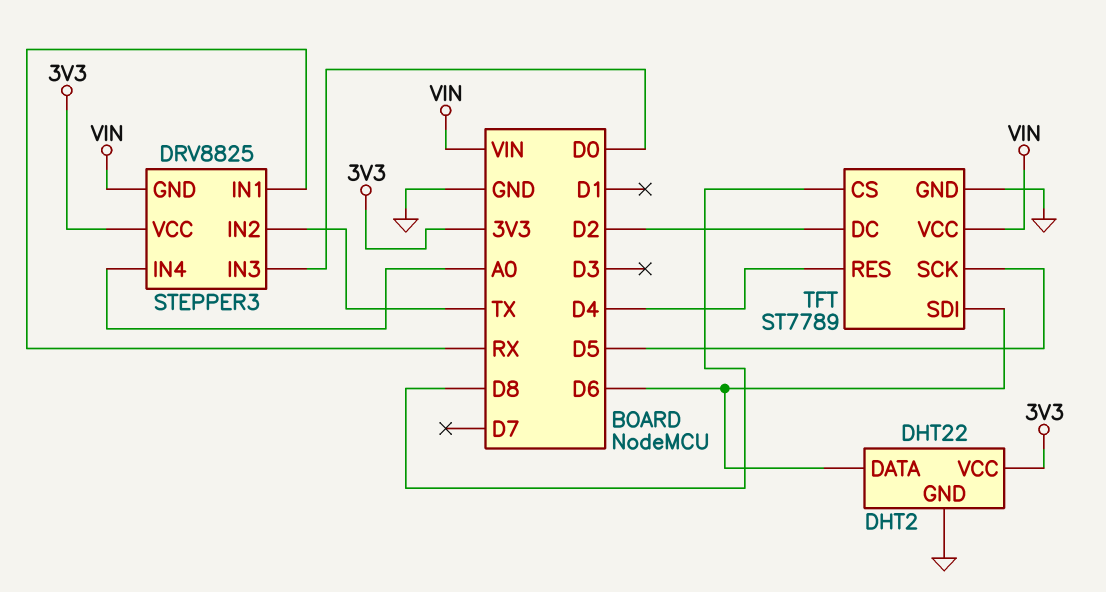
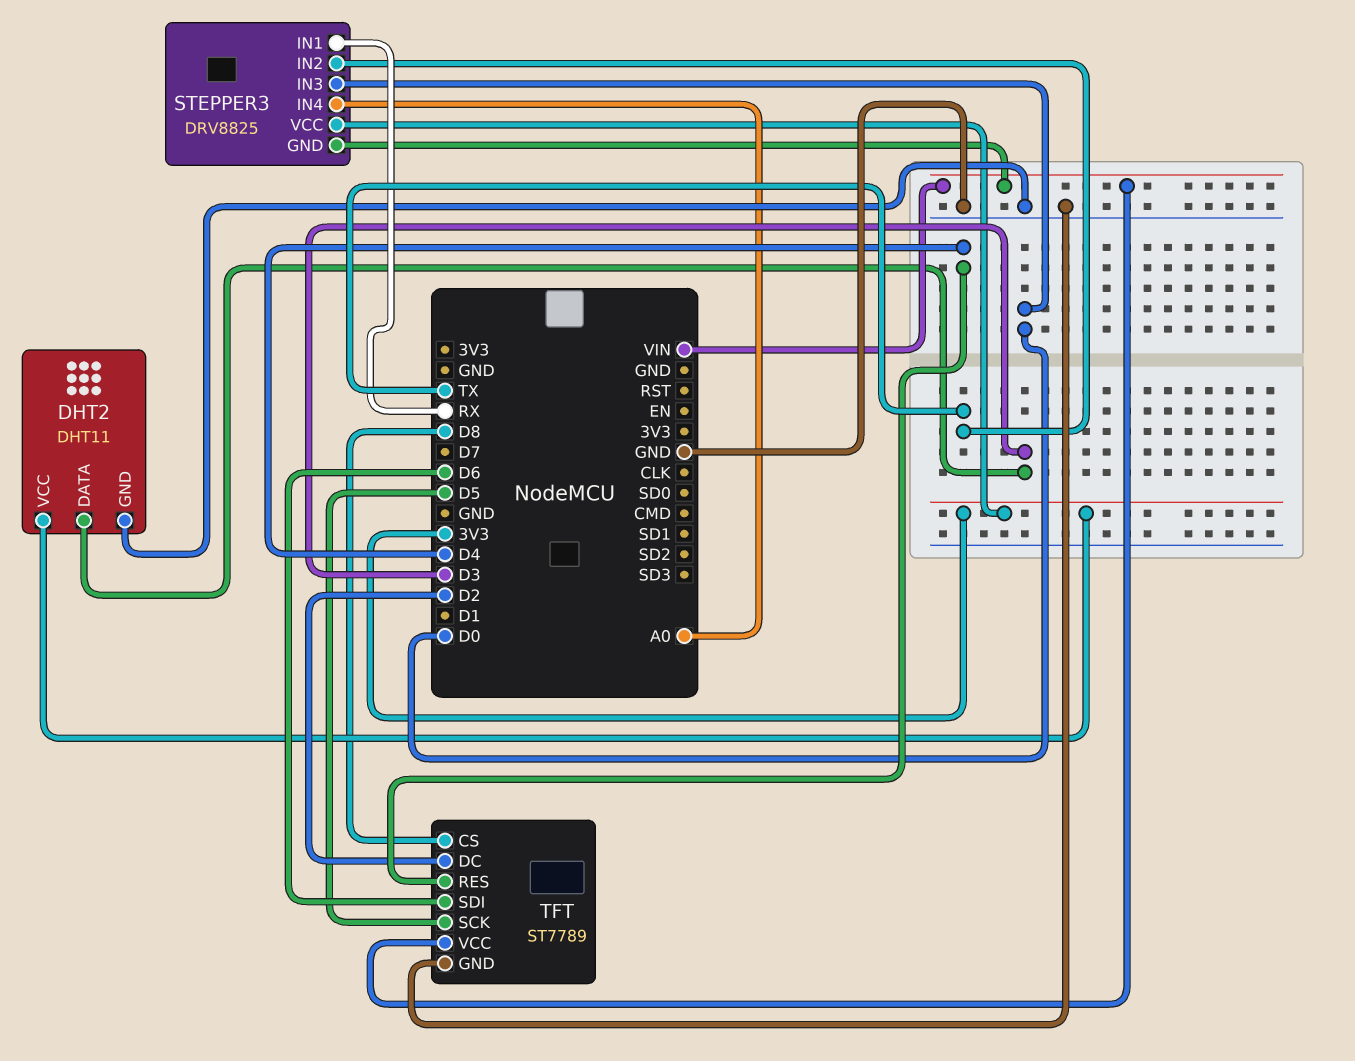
DHT2: DHT22 -> DHT11
DHT2 pin DATA: D6 -> D3

